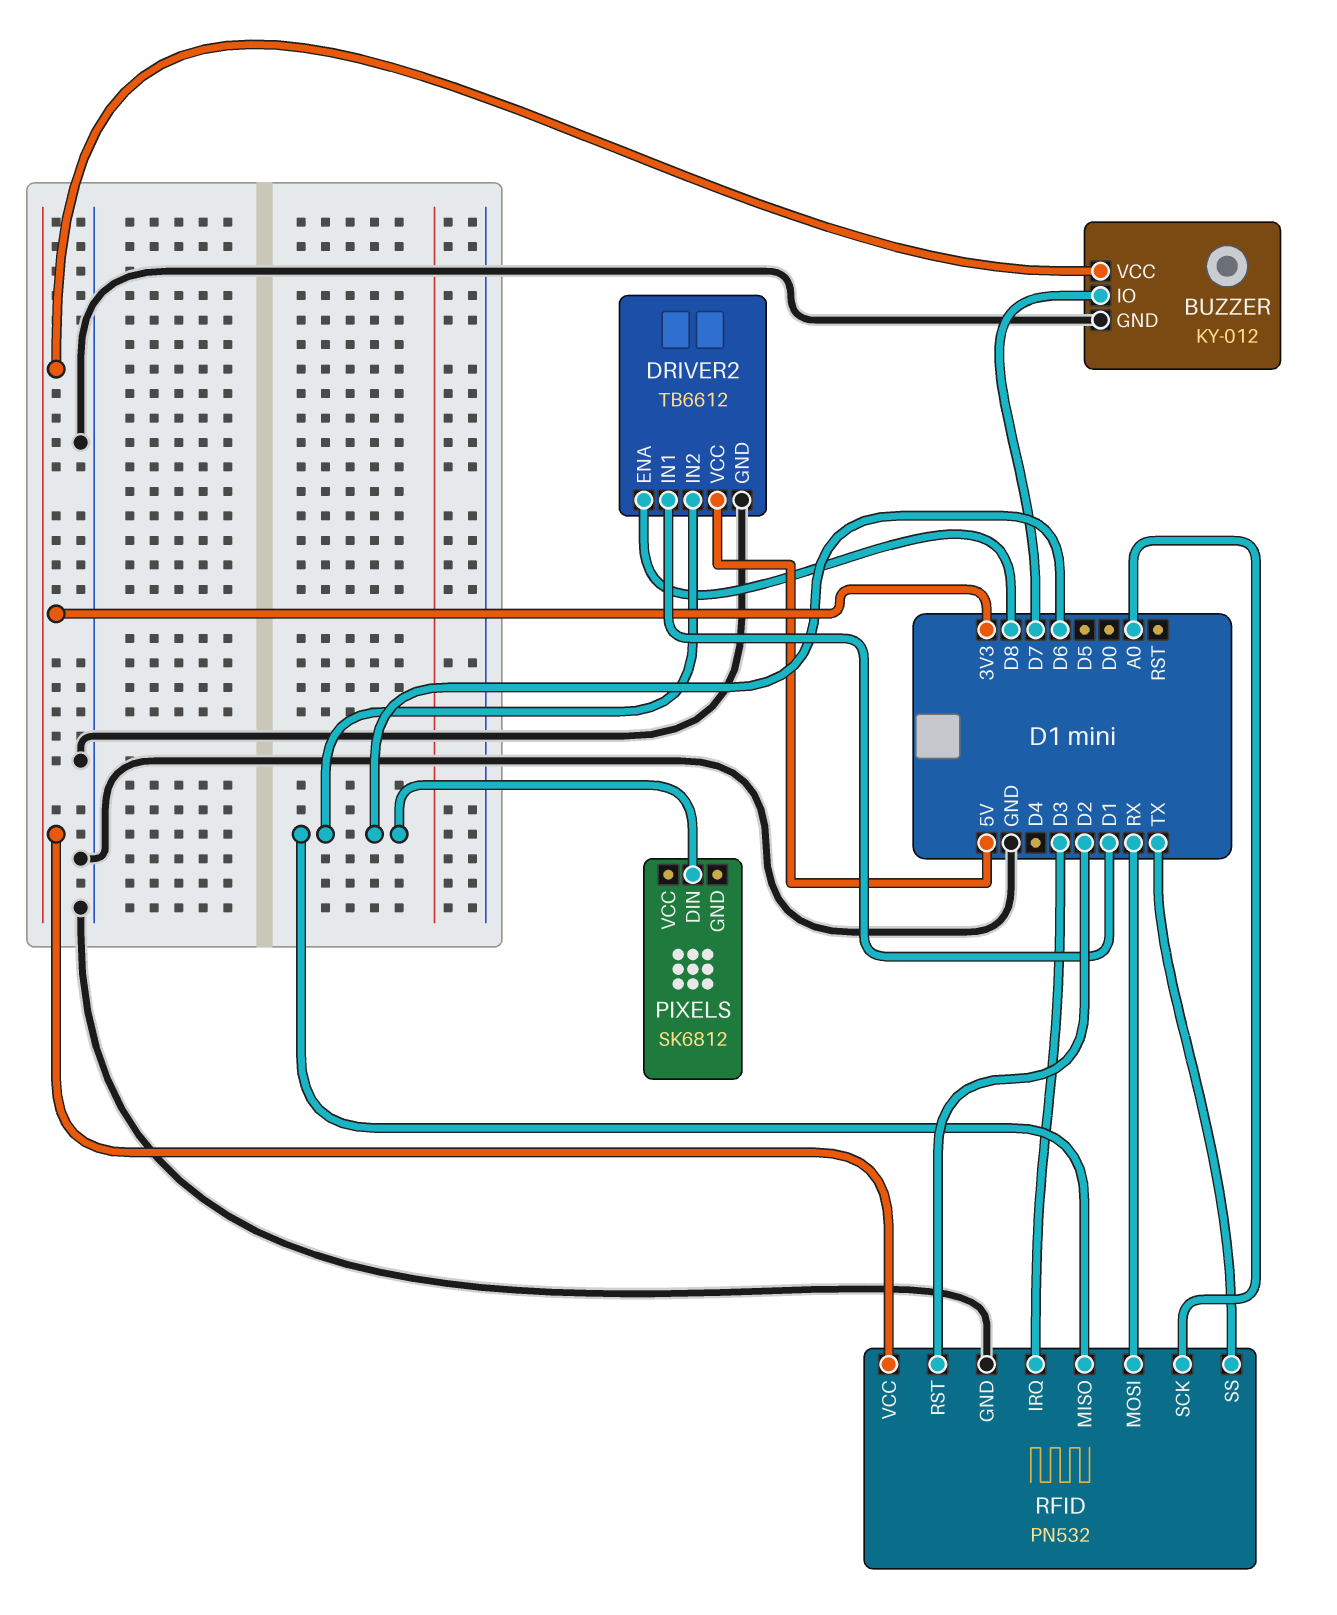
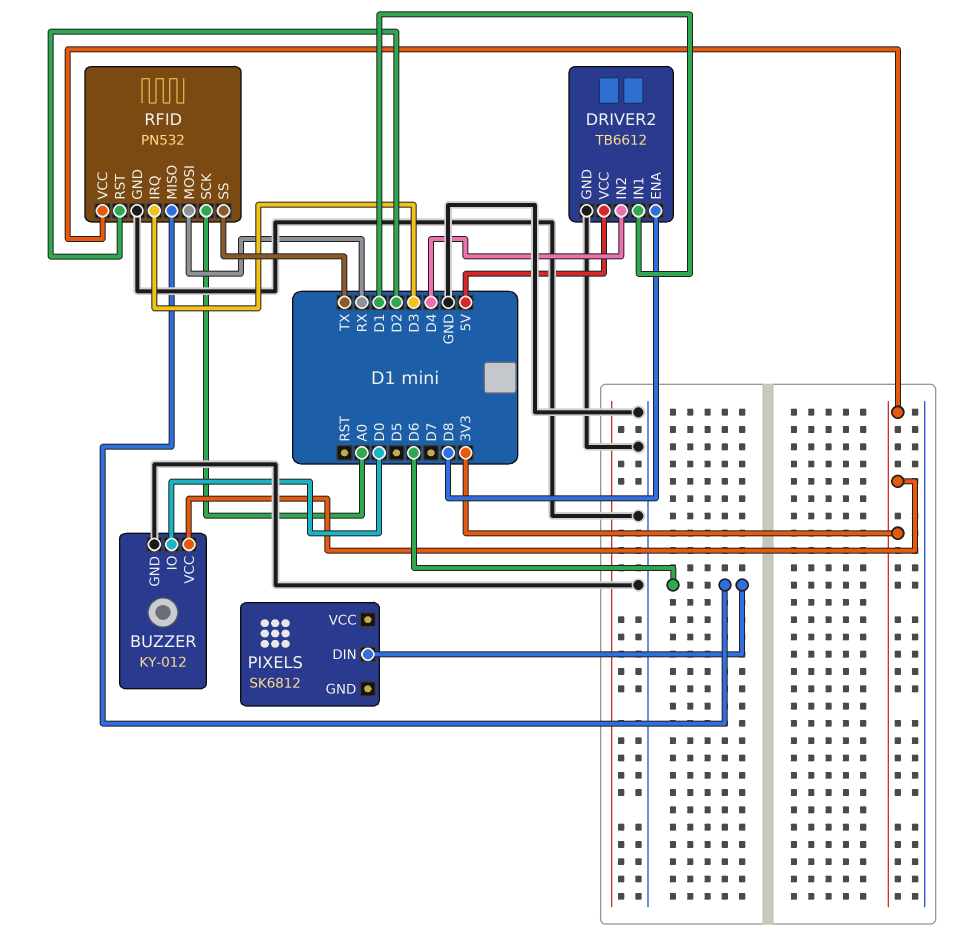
BUZZER pin IO: D7 -> D0
DRIVER2 pin IN2: D6 -> D4

